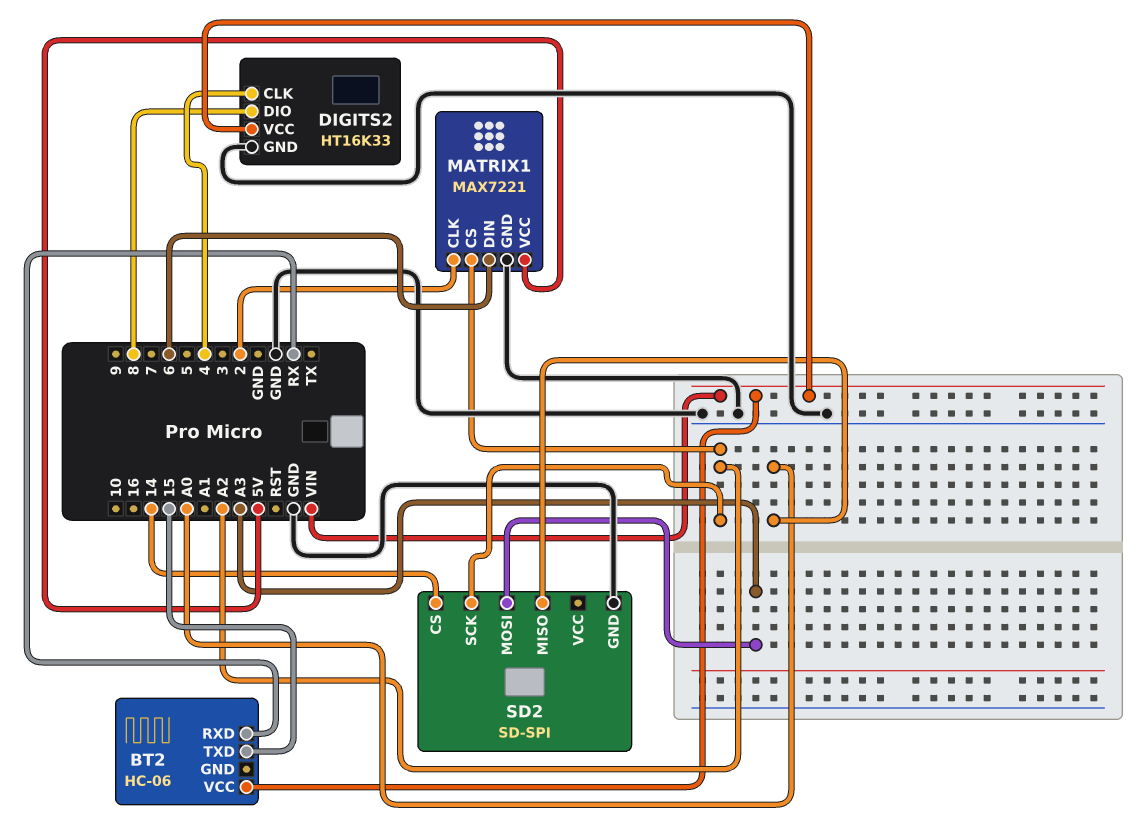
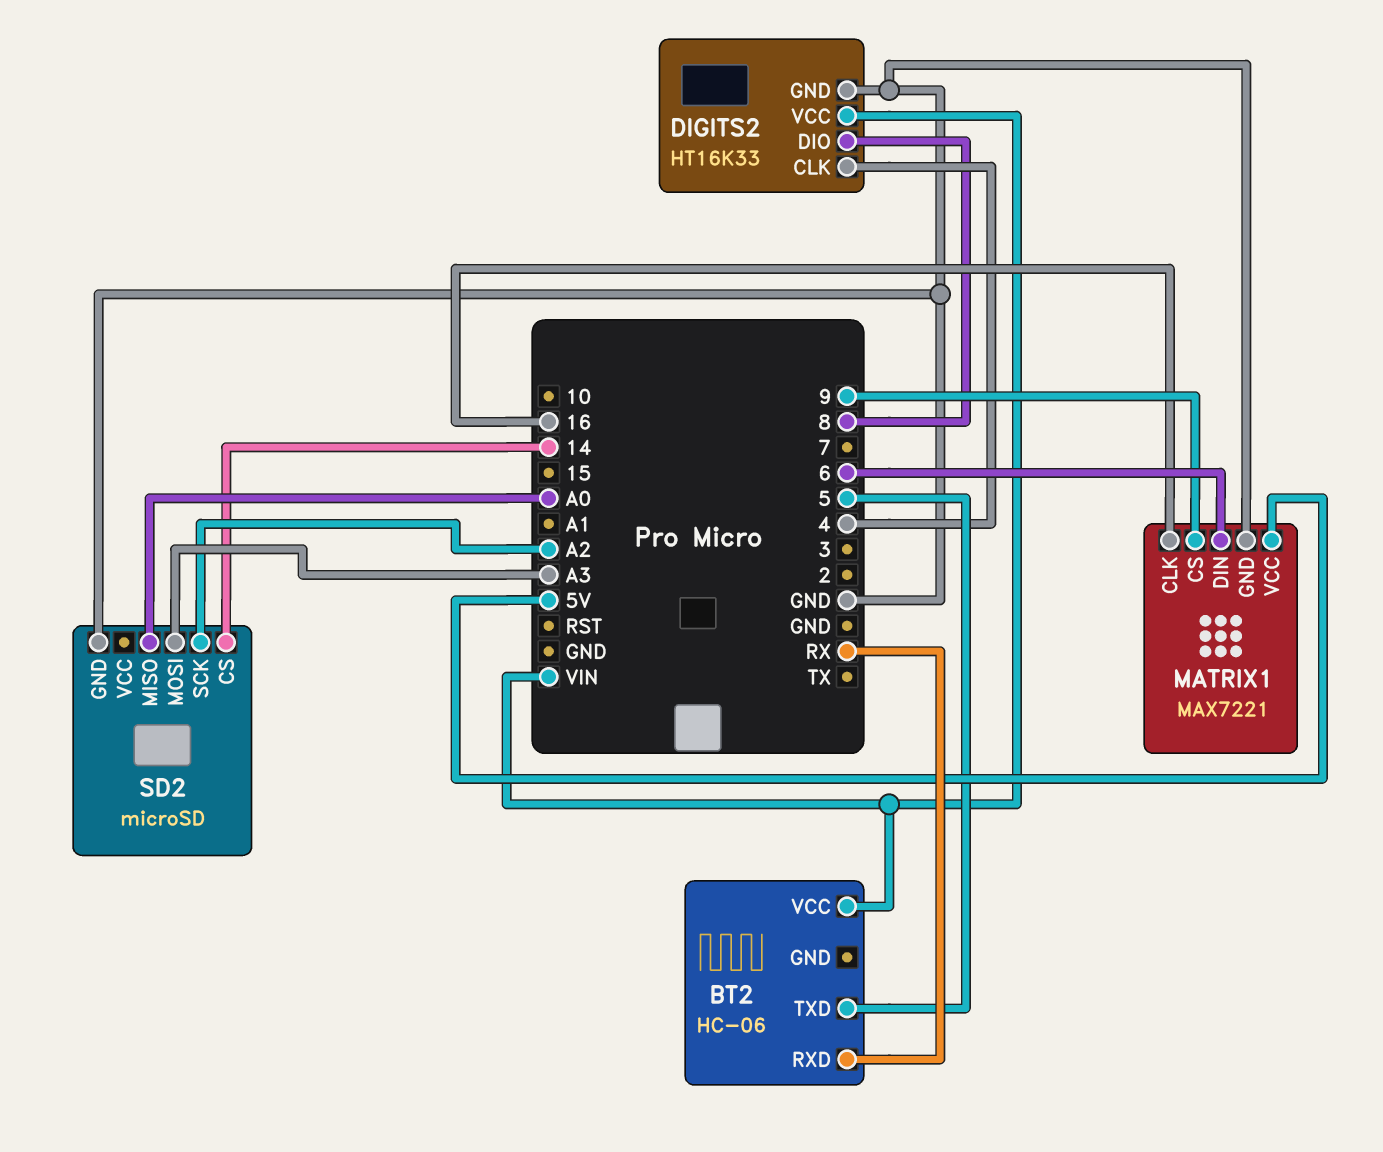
BT2 pin TXD: 15 -> 5
MATRIX1 pin CLK: 2 -> 16
MATRIX1 pin CS: A2 -> 9
SD2: SD-SPI -> microSD

